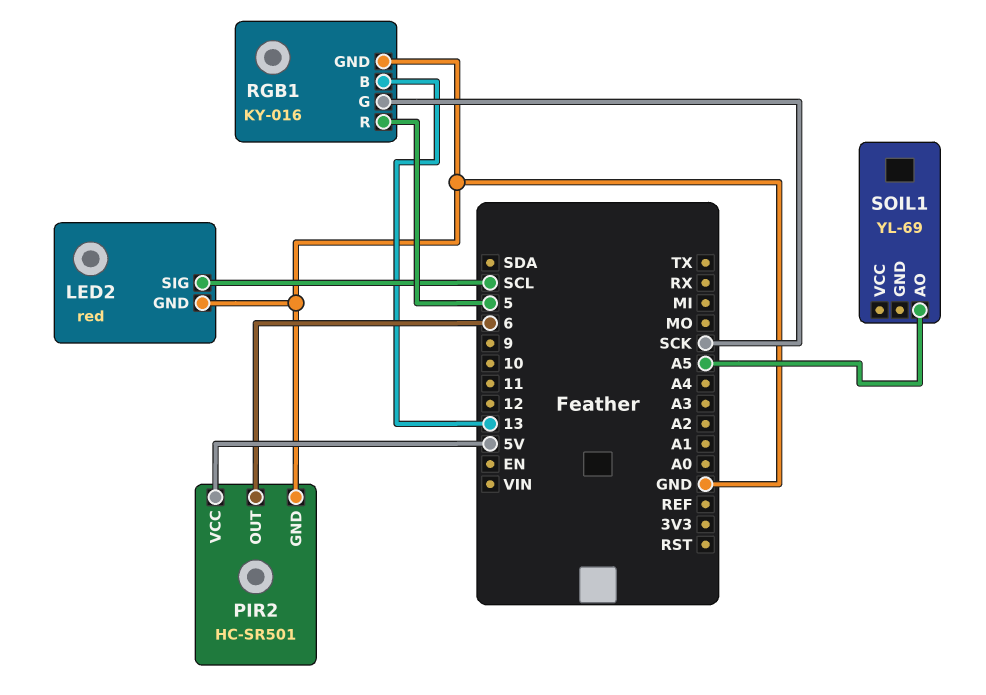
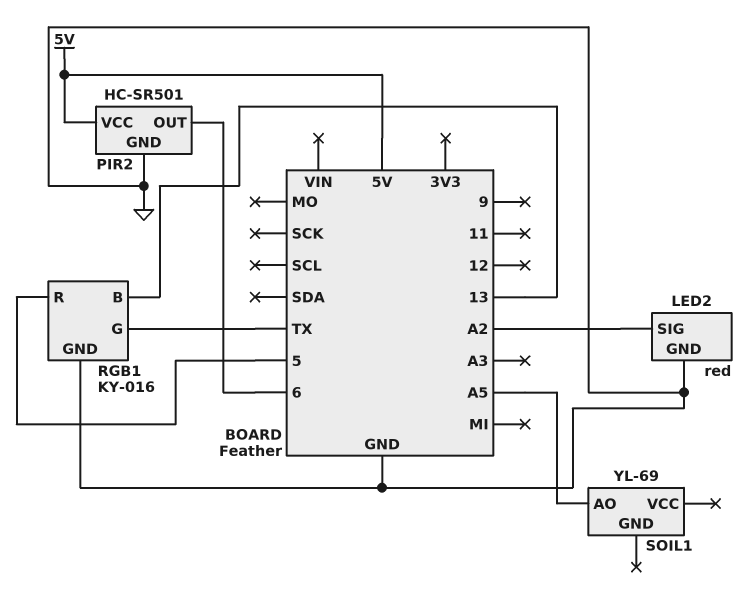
LED2 pin SIG: SCL -> A2
RGB1 pin G: SCK -> TX

